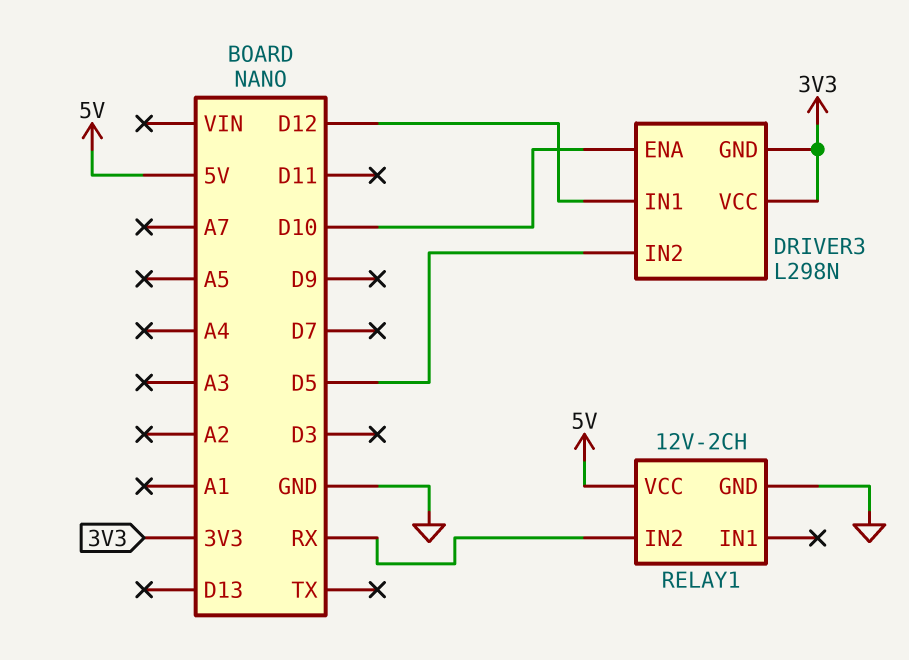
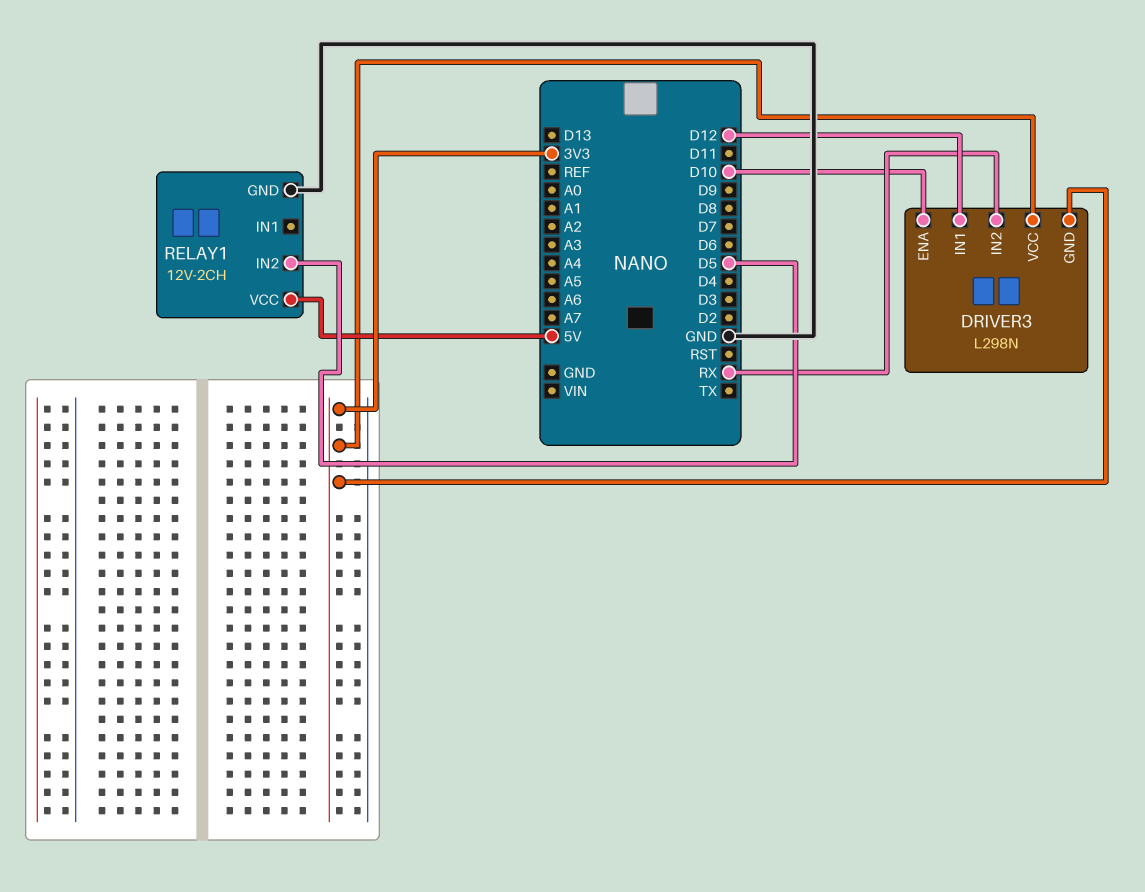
DRIVER3 pin IN2: D5 -> RX
RELAY1 pin IN2: RX -> D5

